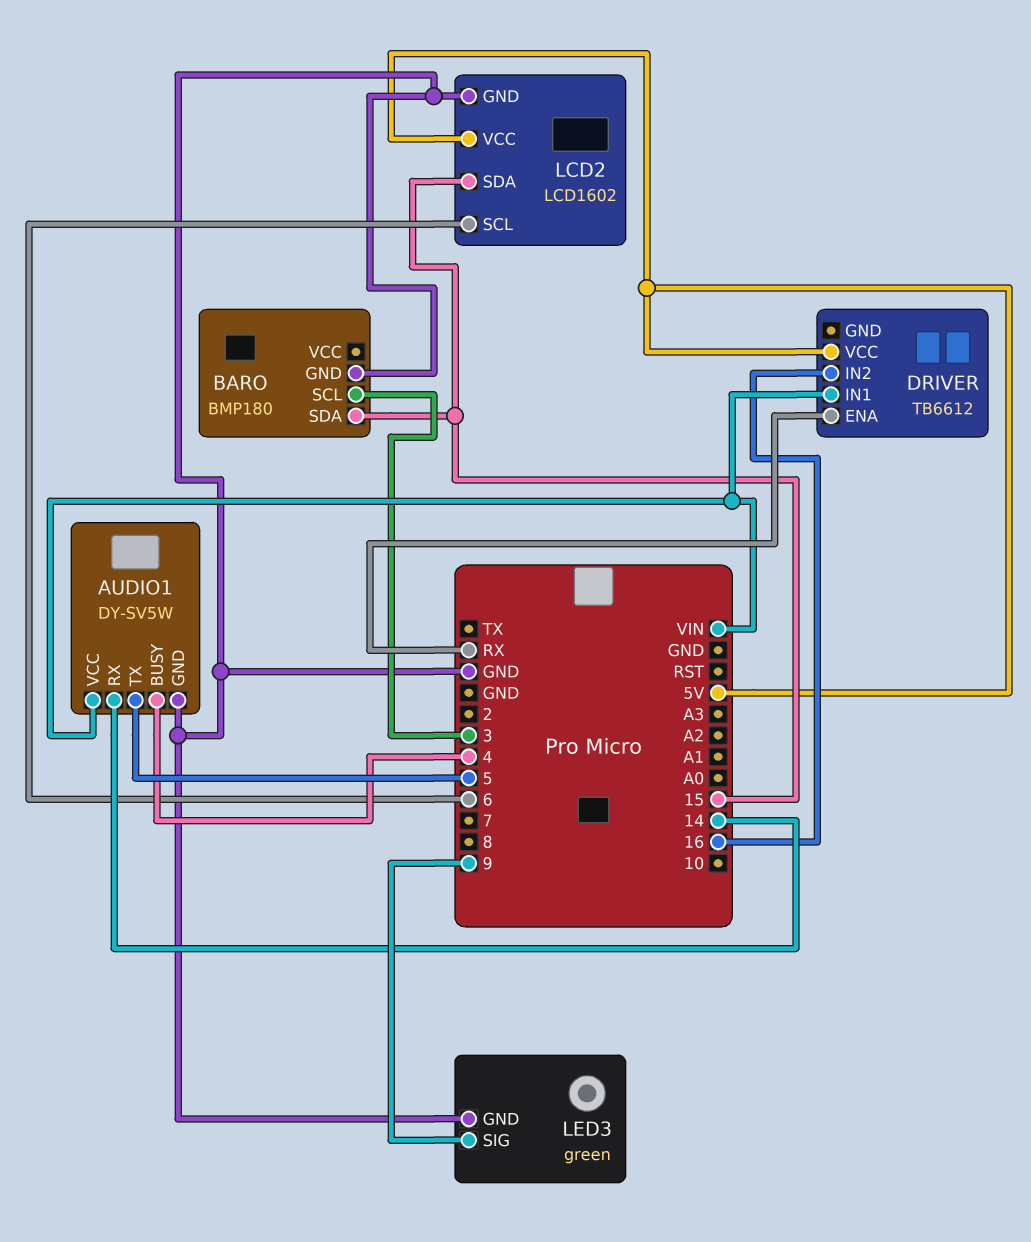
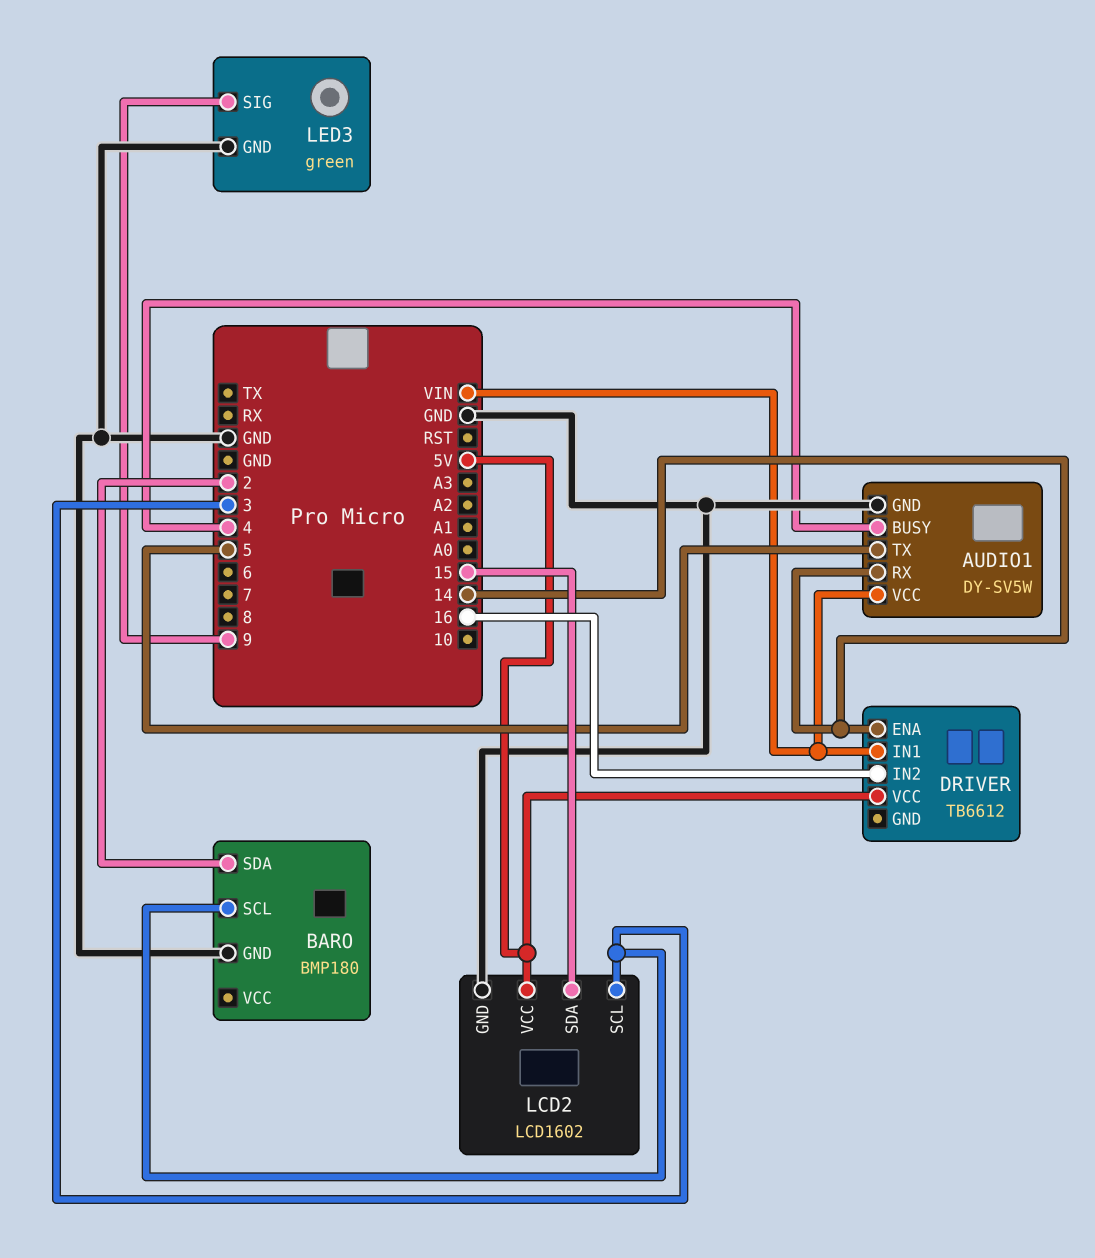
BARO pin SDA: 15 -> 2
DRIVER pin ENA: RX -> 14
LCD2 pin SCL: 6 -> 3

